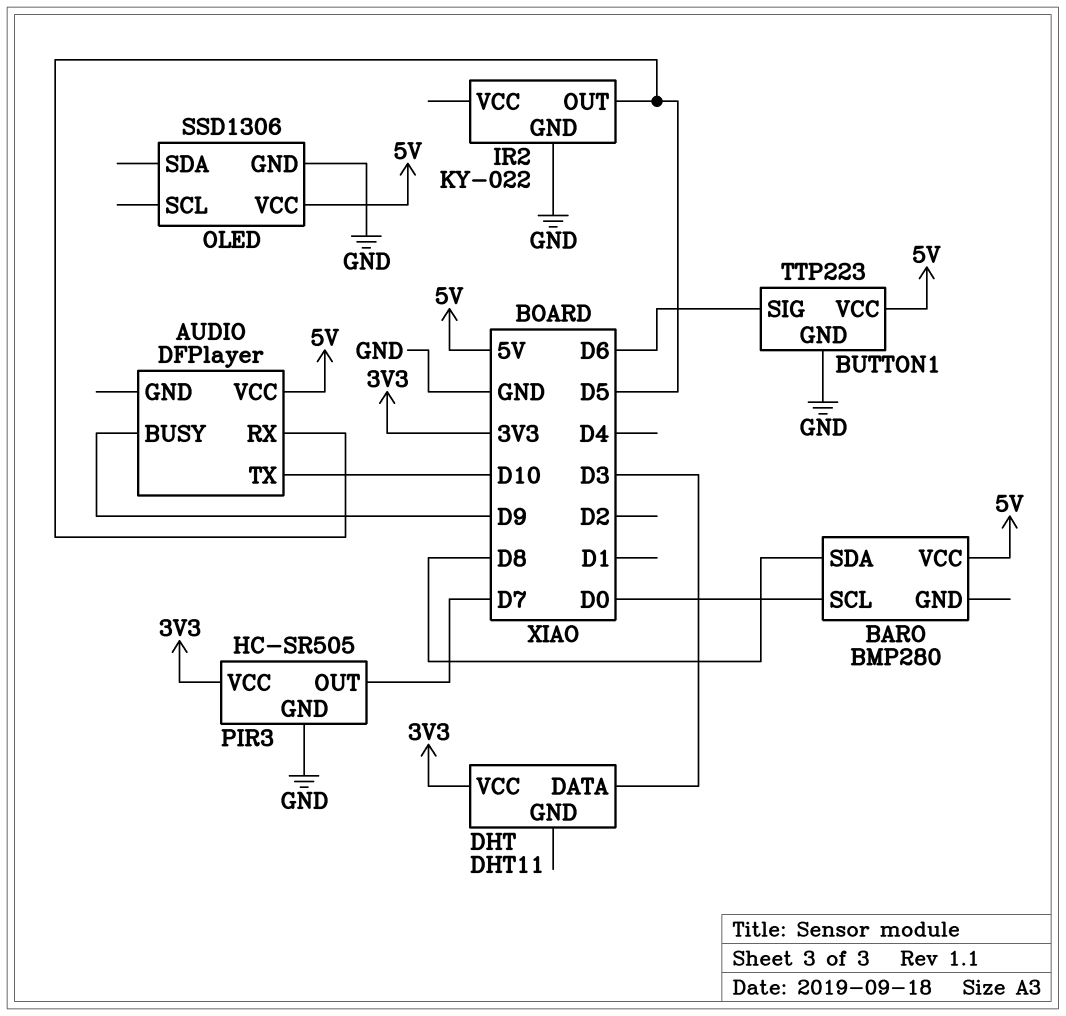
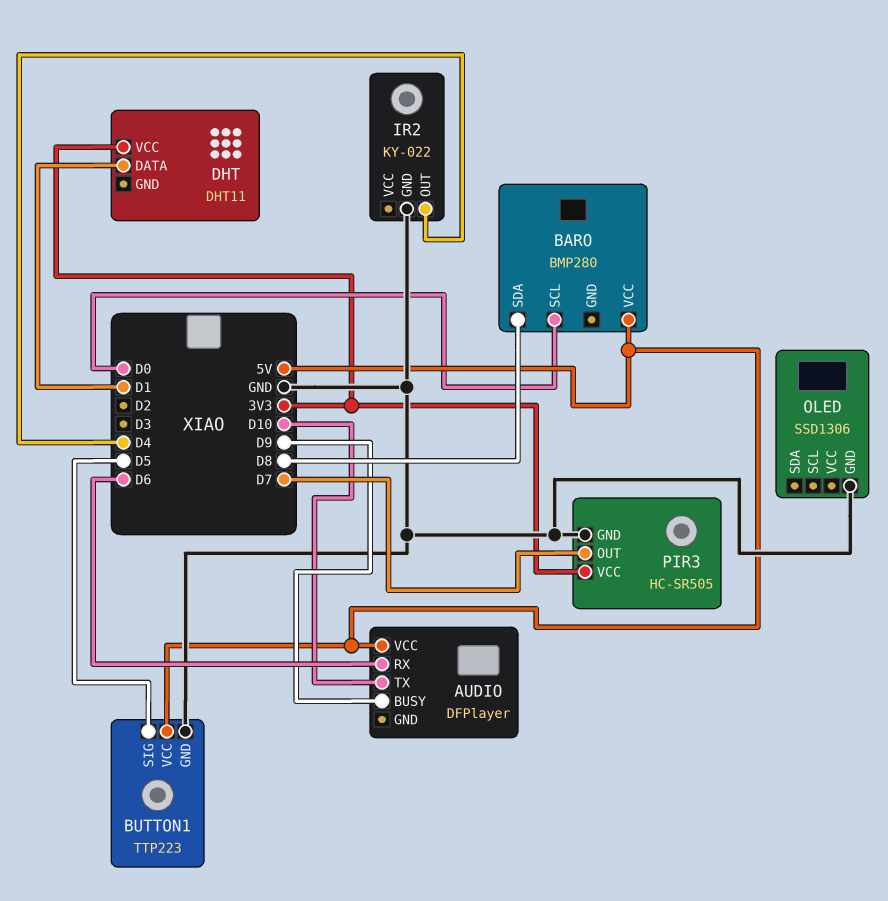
AUDIO pin RX: D5 -> D6
BUTTON1 pin SIG: D6 -> D5
DHT pin DATA: D3 -> D1
IR2 pin OUT: D5 -> D4
OLED pin VCC: 5V -> none

